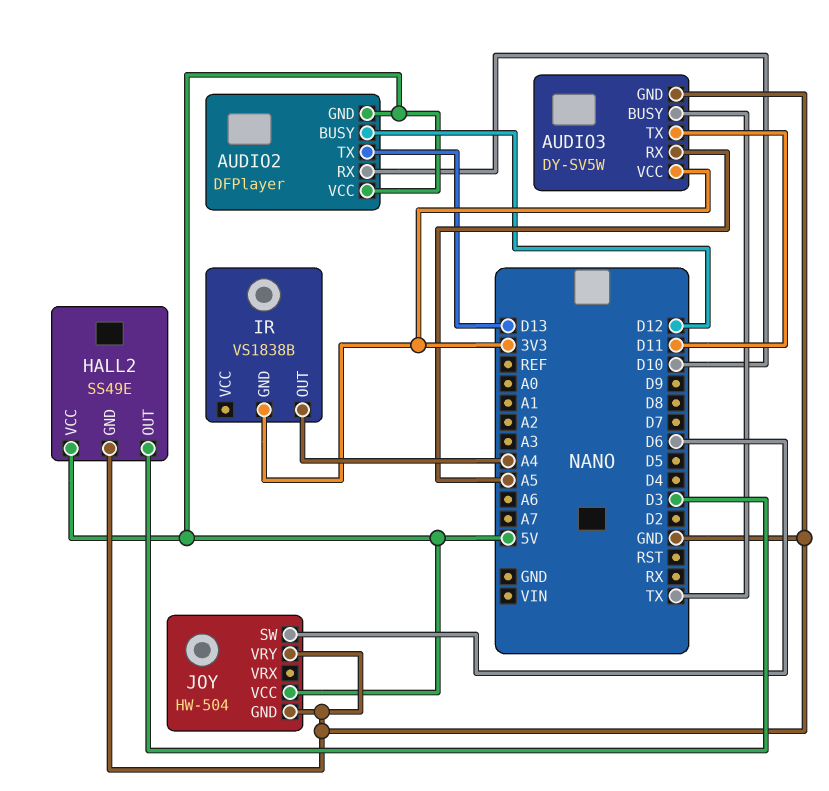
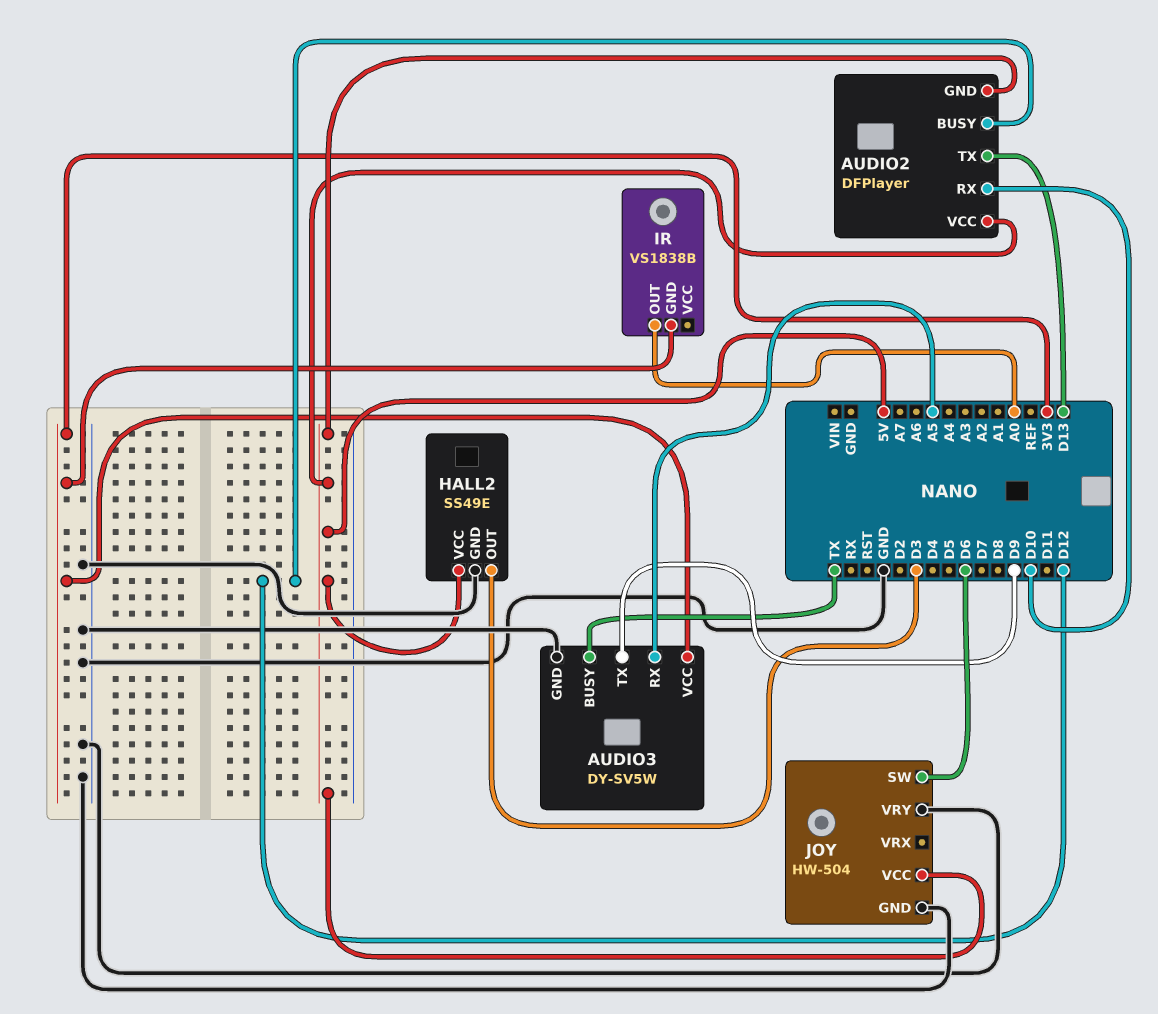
AUDIO3 pin TX: D11 -> D9
IR pin OUT: A4 -> A0

